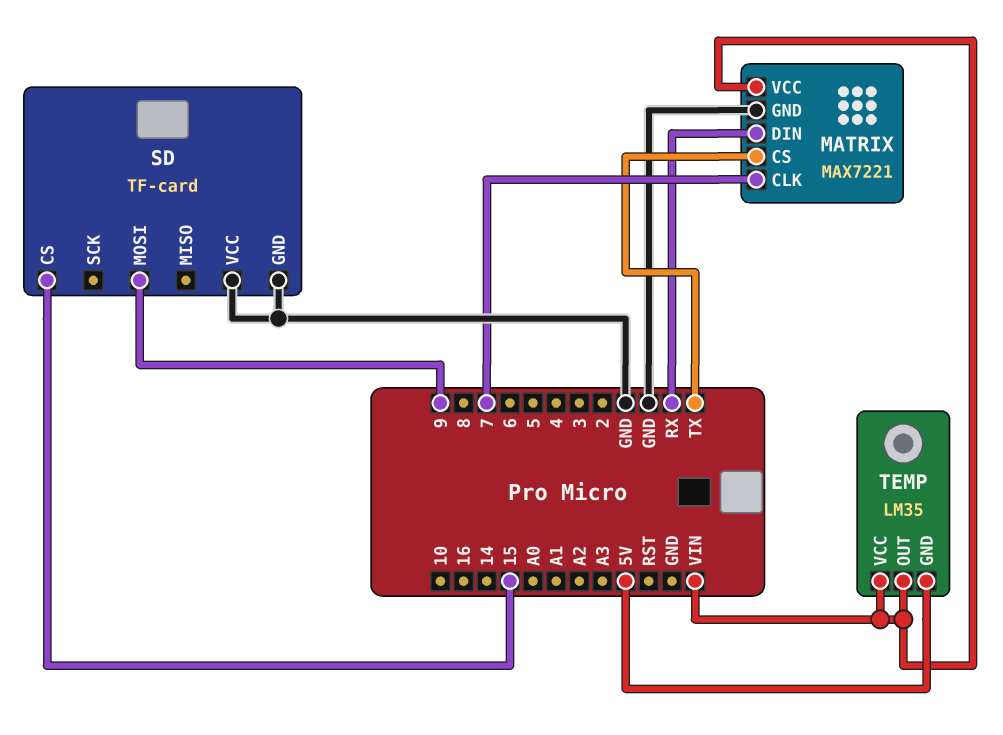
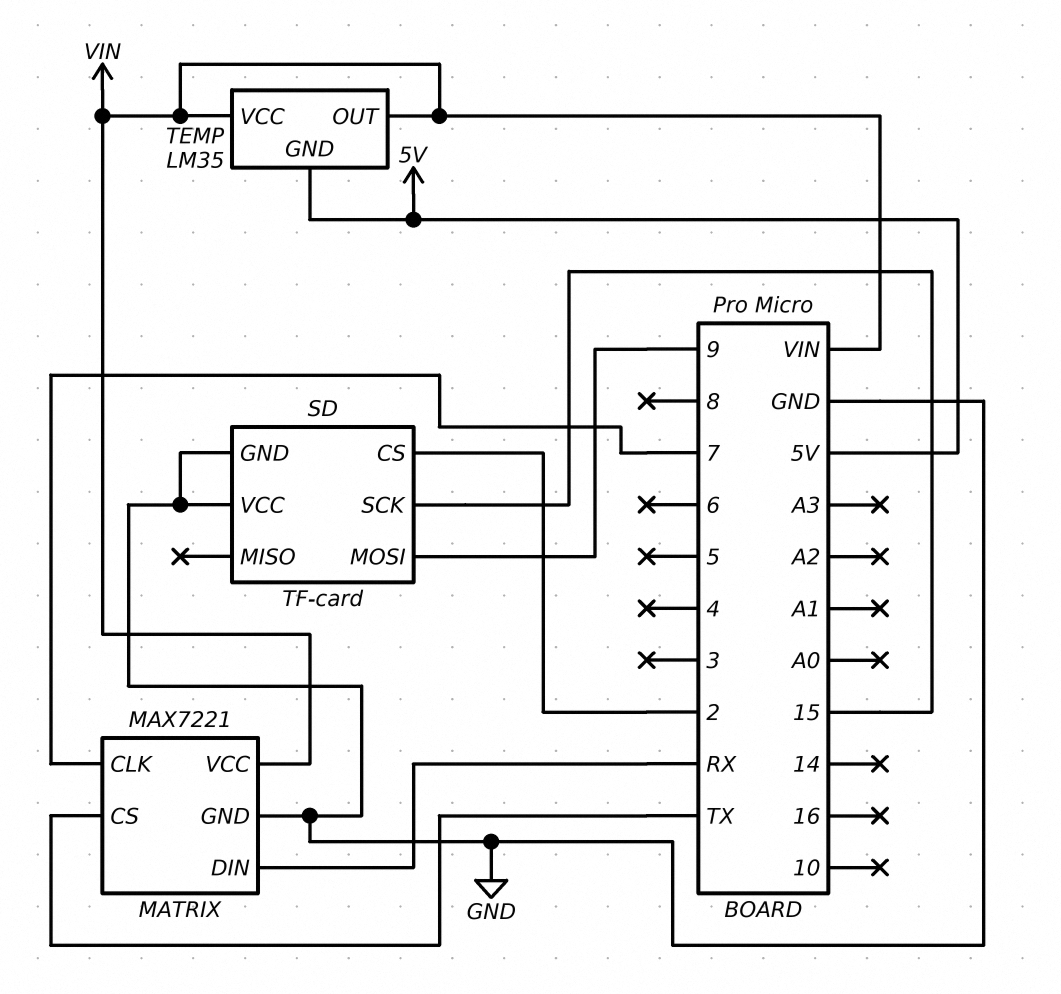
SD pin CS: 15 -> 2
SD pin SCK: none -> 15

